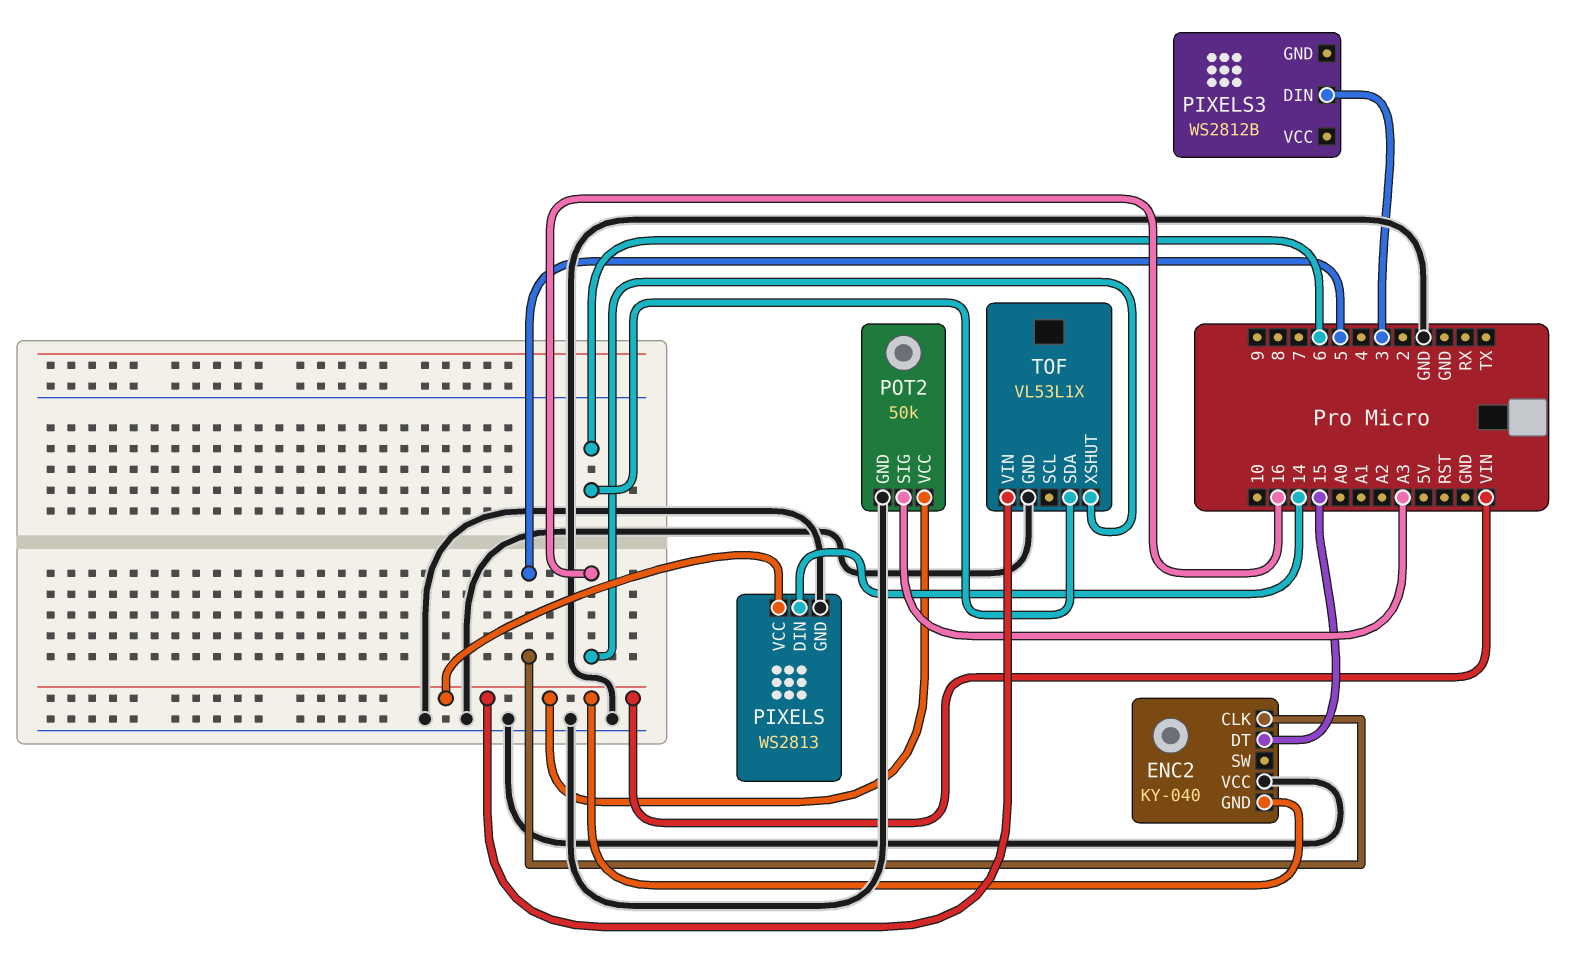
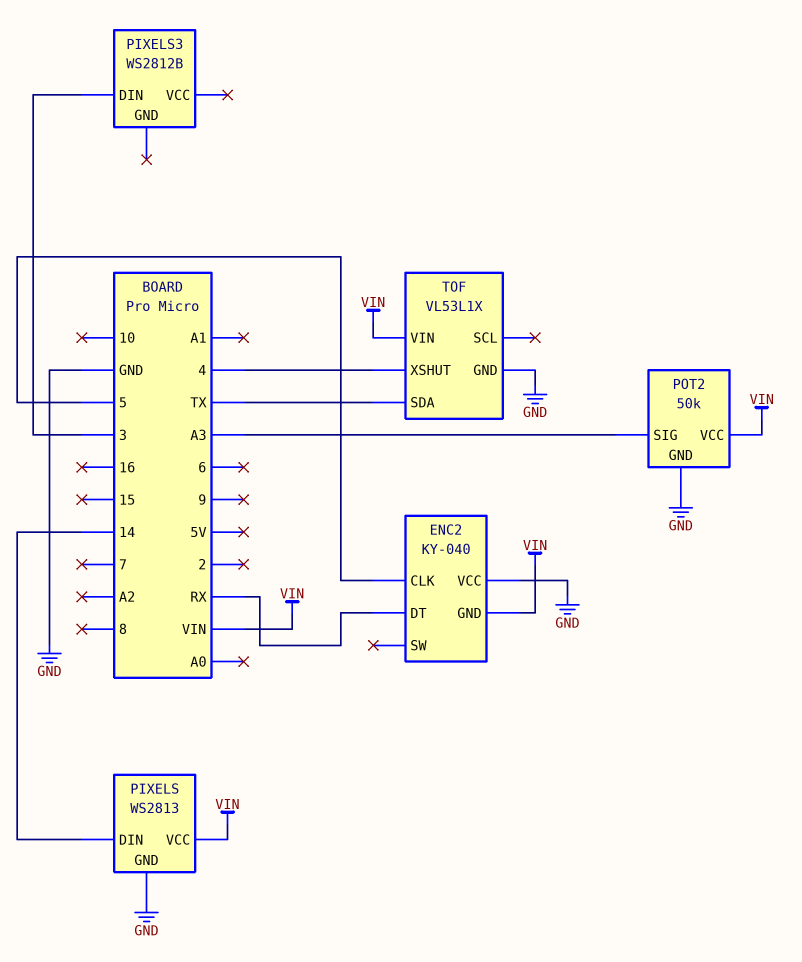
ENC2 pin DT: 15 -> RX
TOF pin SDA: 6 -> TX
TOF pin XSHUT: 16 -> 4

